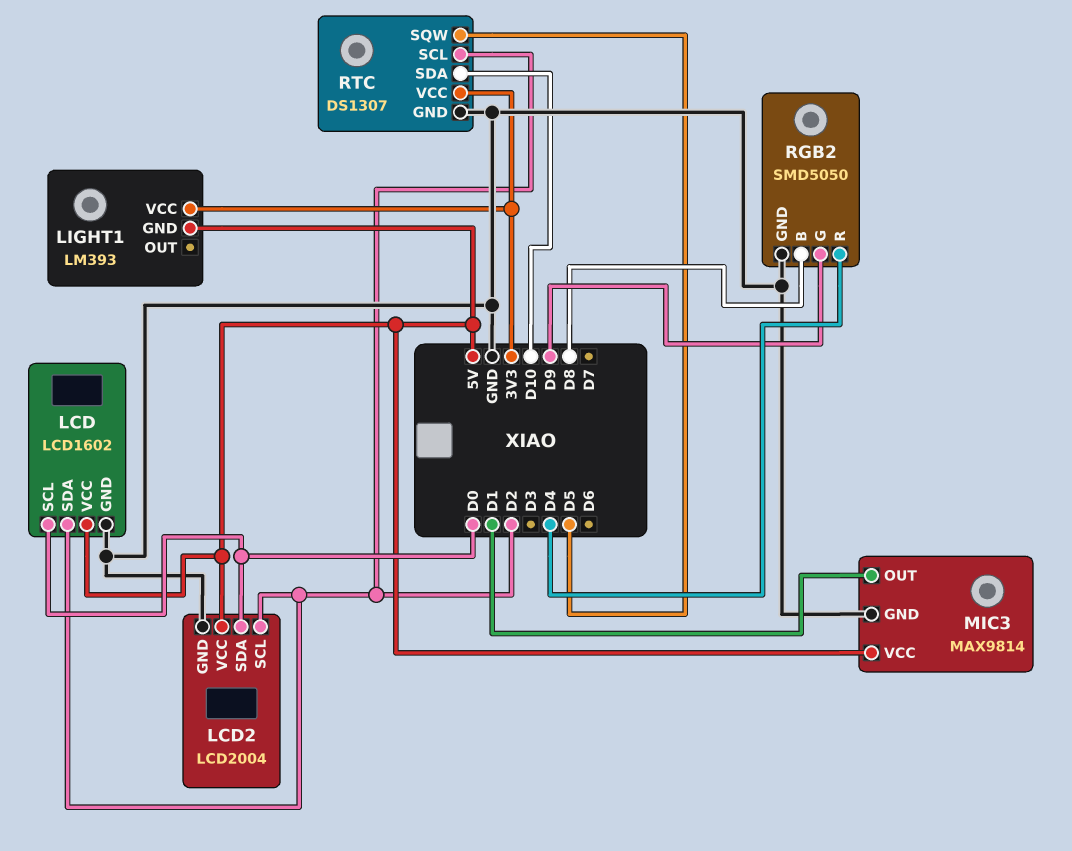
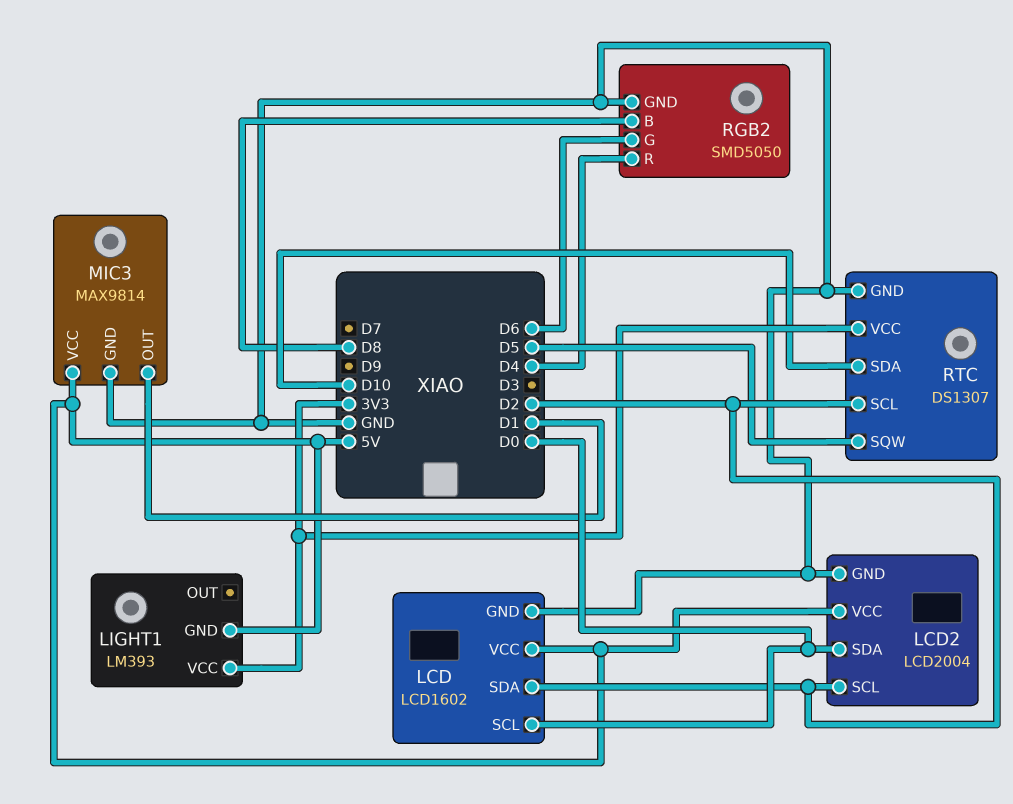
RGB2 pin G: D9 -> D6

